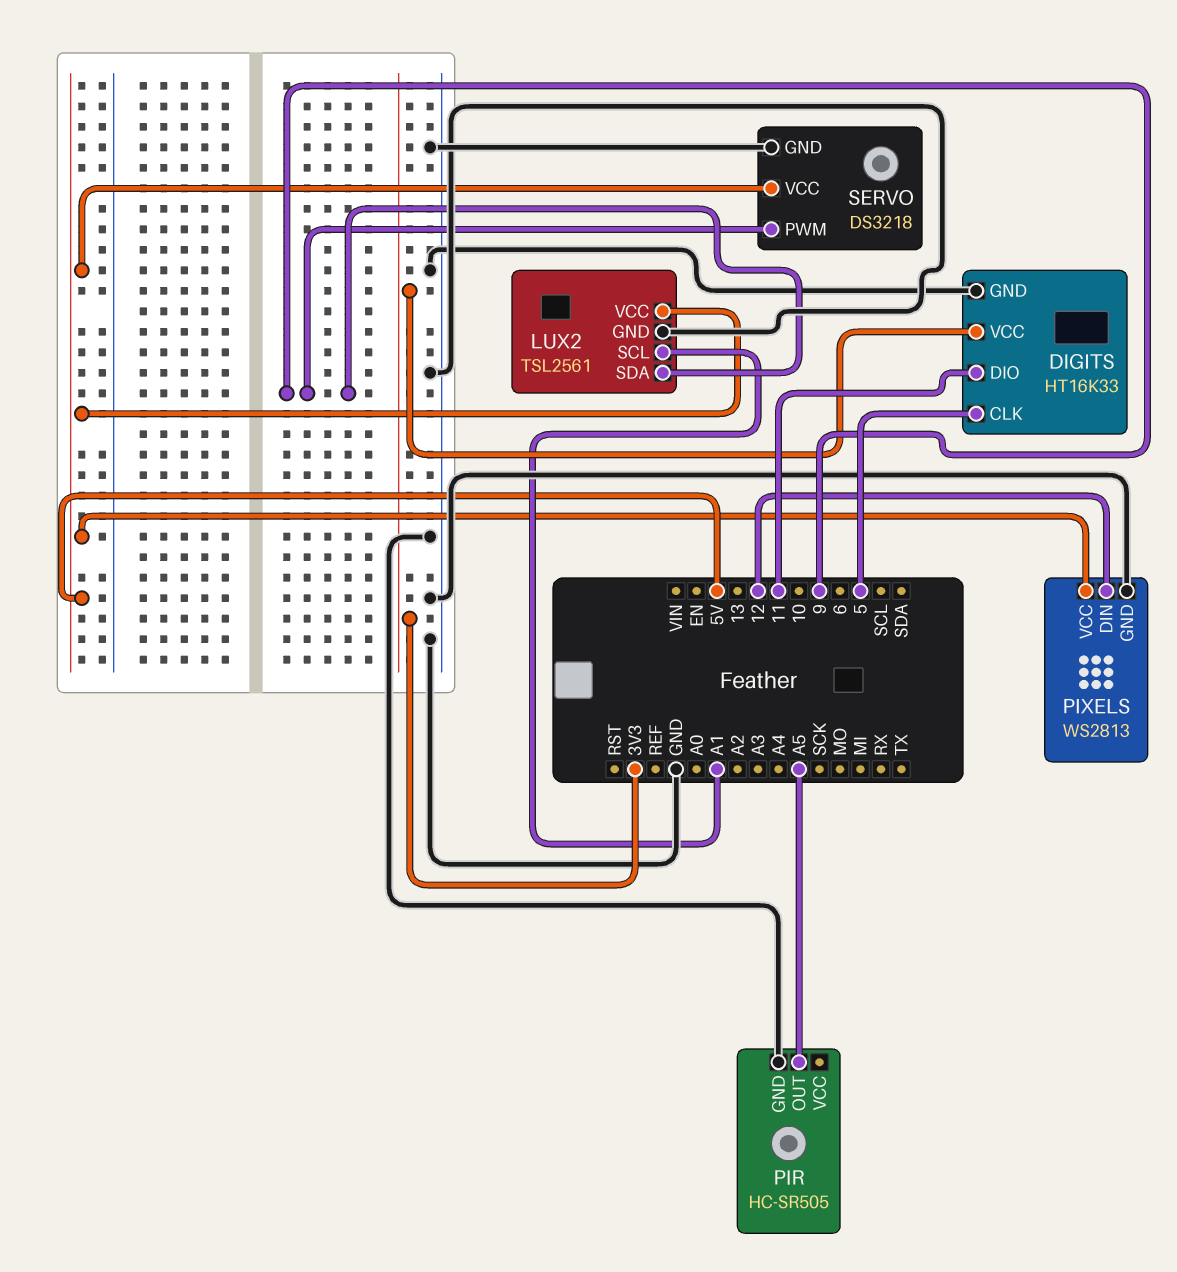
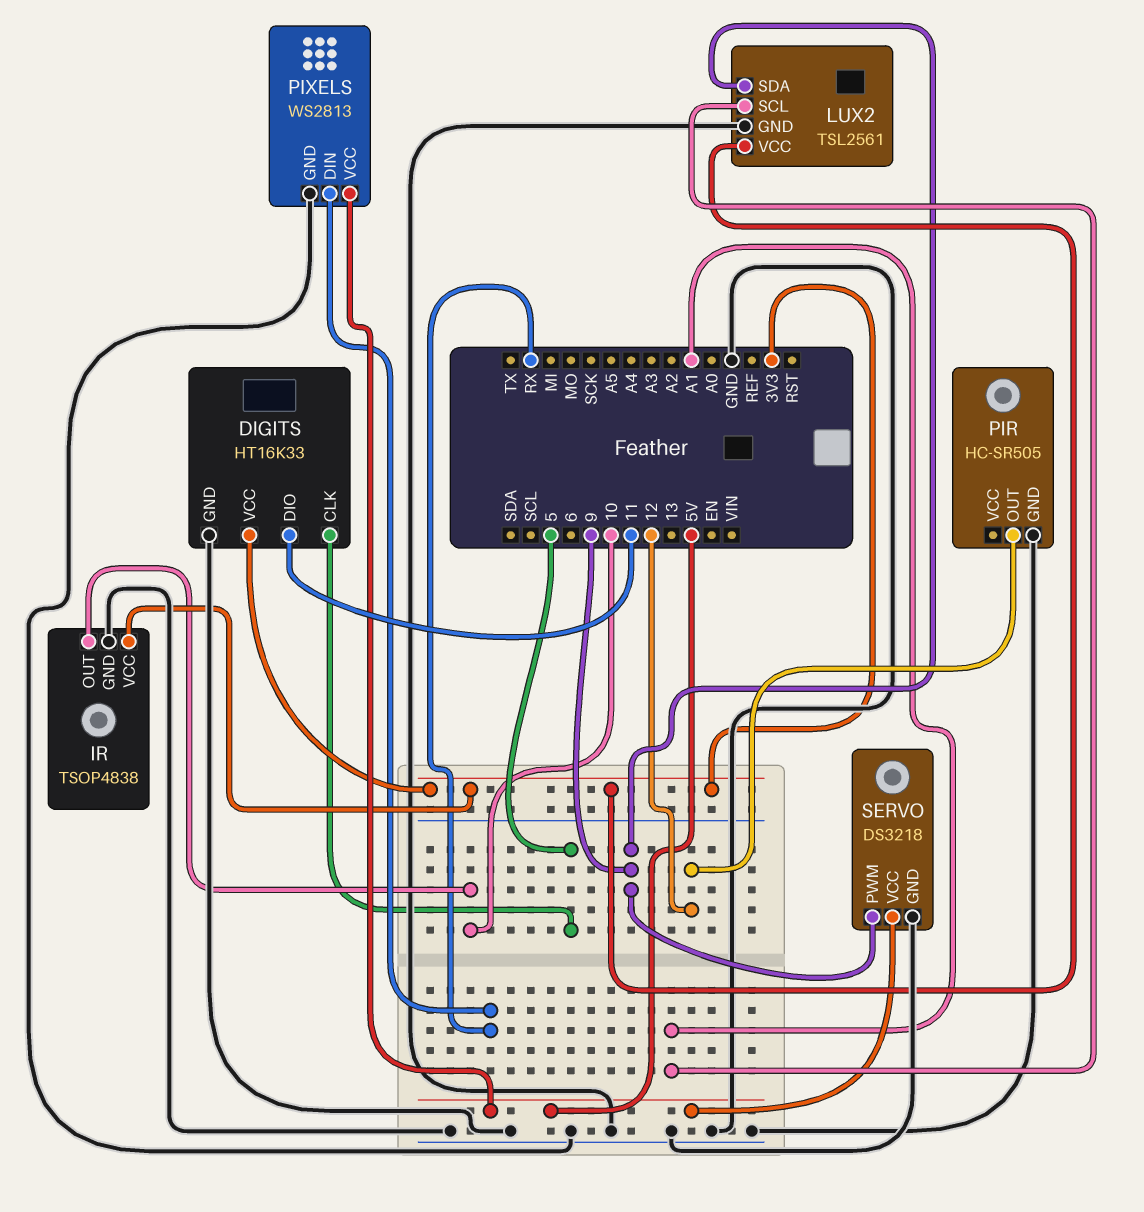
IR: none -> TSOP4838
IR pin GND: none -> GND
IR pin OUT: none -> 10
IR pin VCC: none -> 3V3
LUX2 pin VCC: 5V -> 3V3
PIR pin OUT: A5 -> 12
PIXELS pin DIN: 12 -> RX

